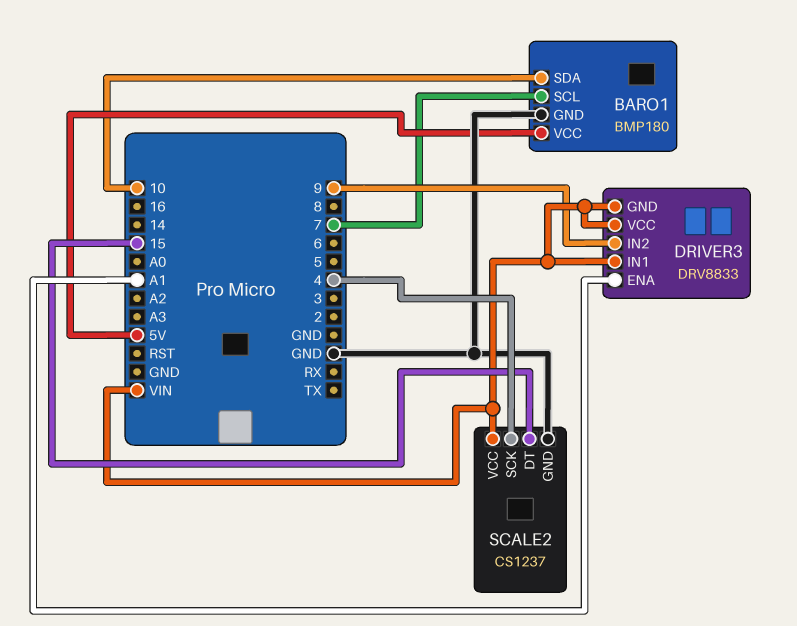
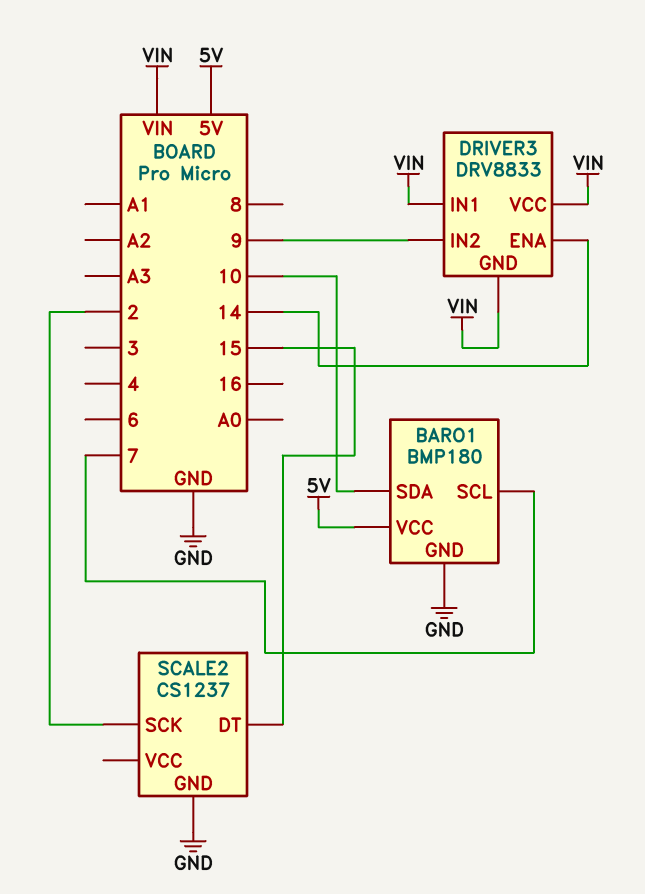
DRIVER3 pin ENA: A1 -> 14
SCALE2 pin SCK: 4 -> 2
SCALE2 pin VCC: VIN -> none

